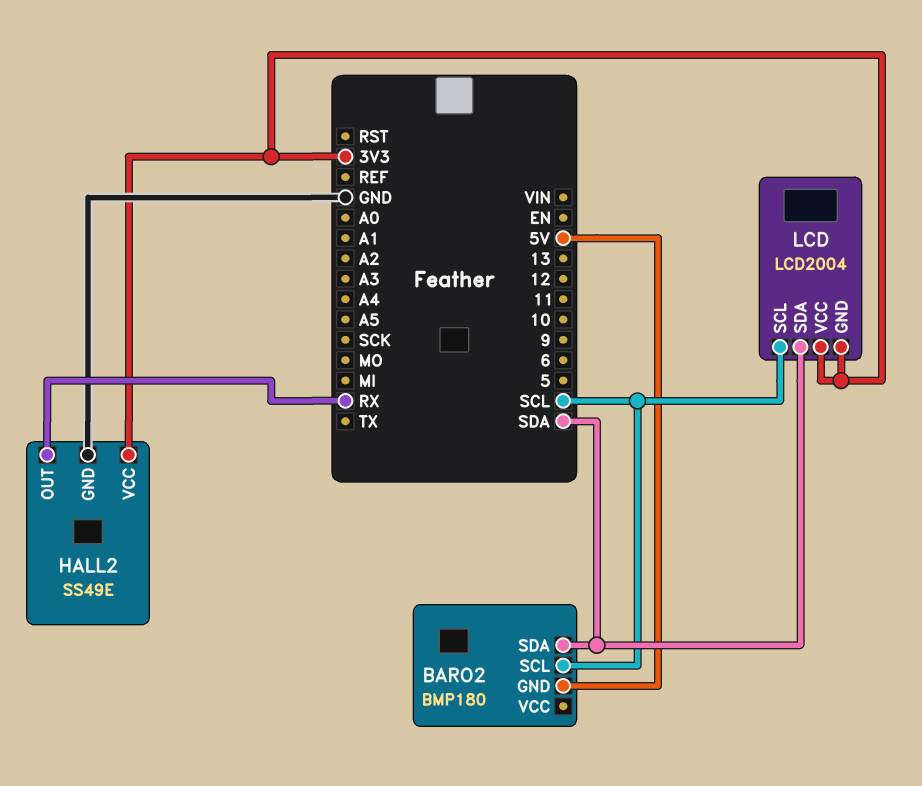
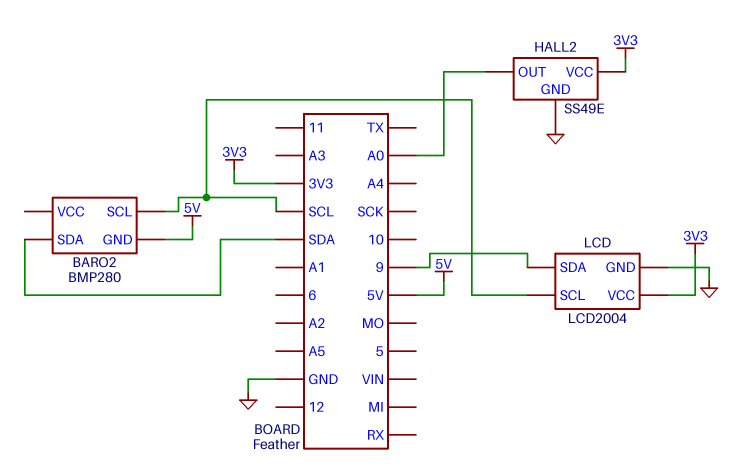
BARO2: BMP180 -> BMP280
HALL2 pin OUT: RX -> A0
LCD pin GND: 3V3 -> GND
LCD pin SDA: SDA -> 9

